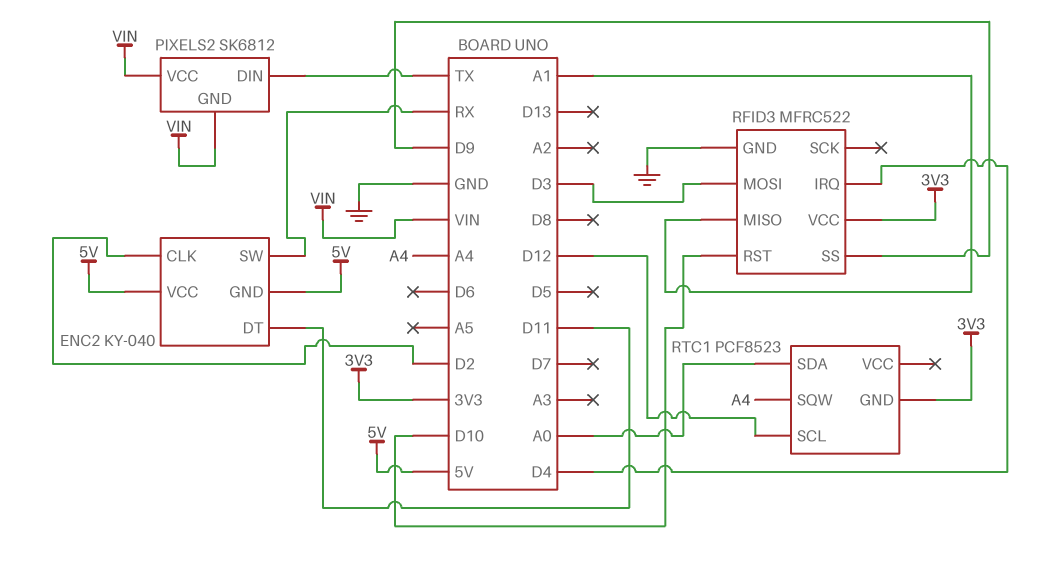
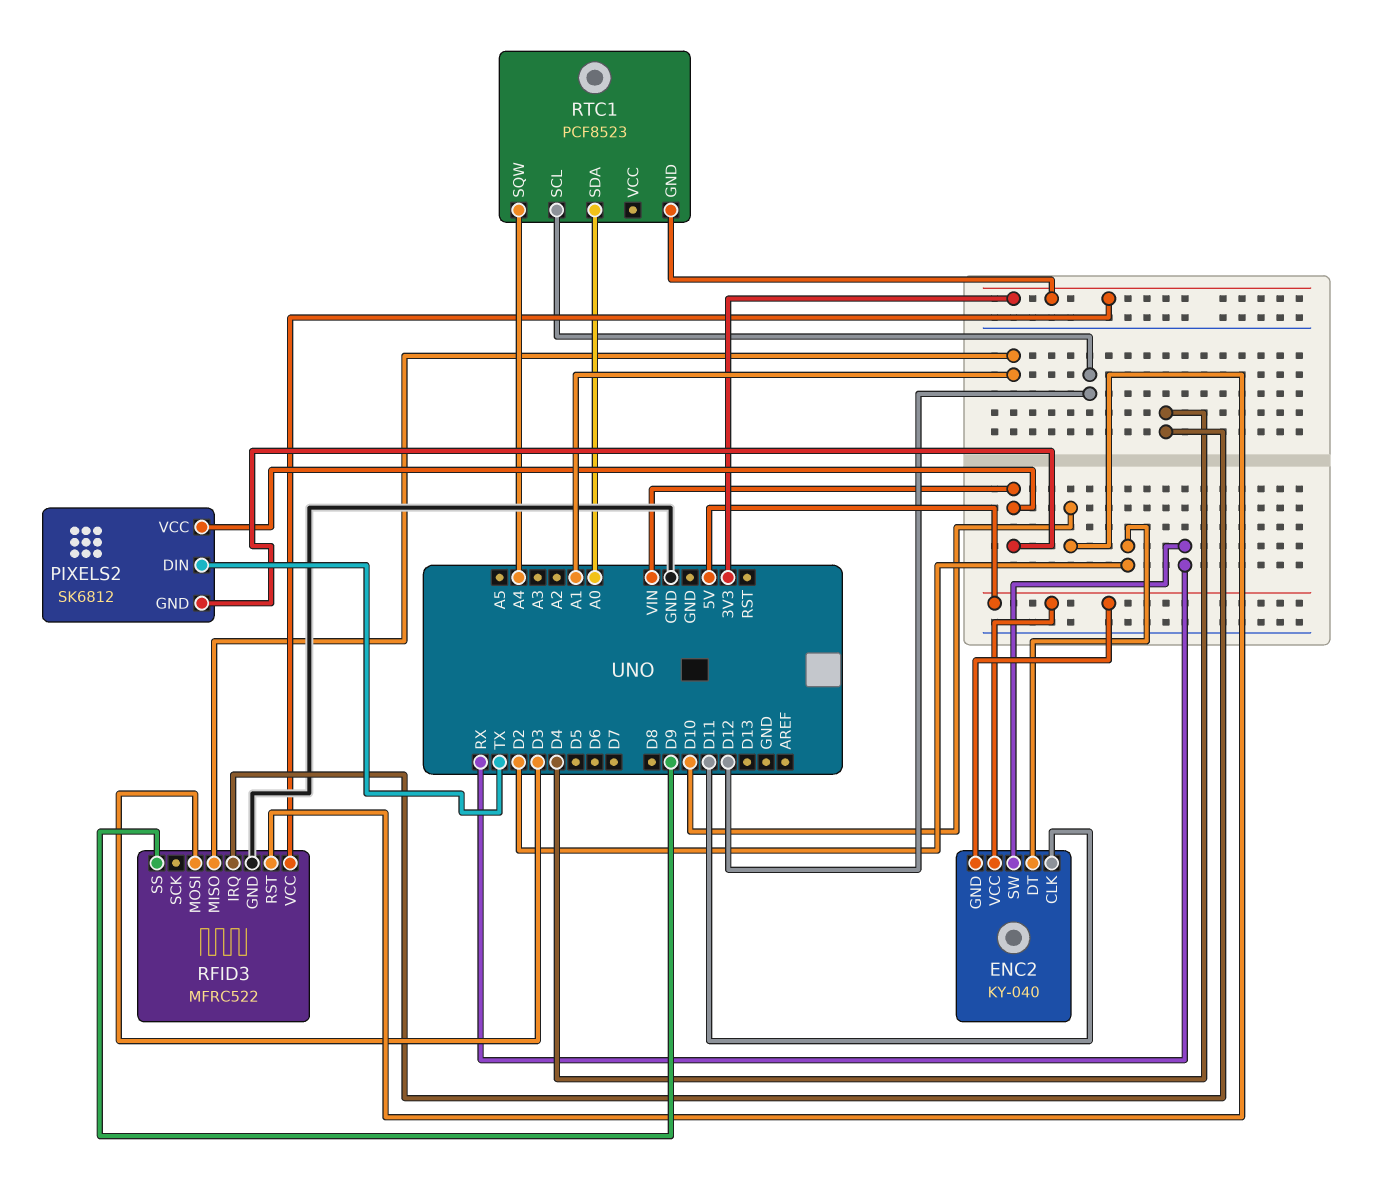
ENC2 pin CLK: D2 -> D11
ENC2 pin DT: D11 -> D2

